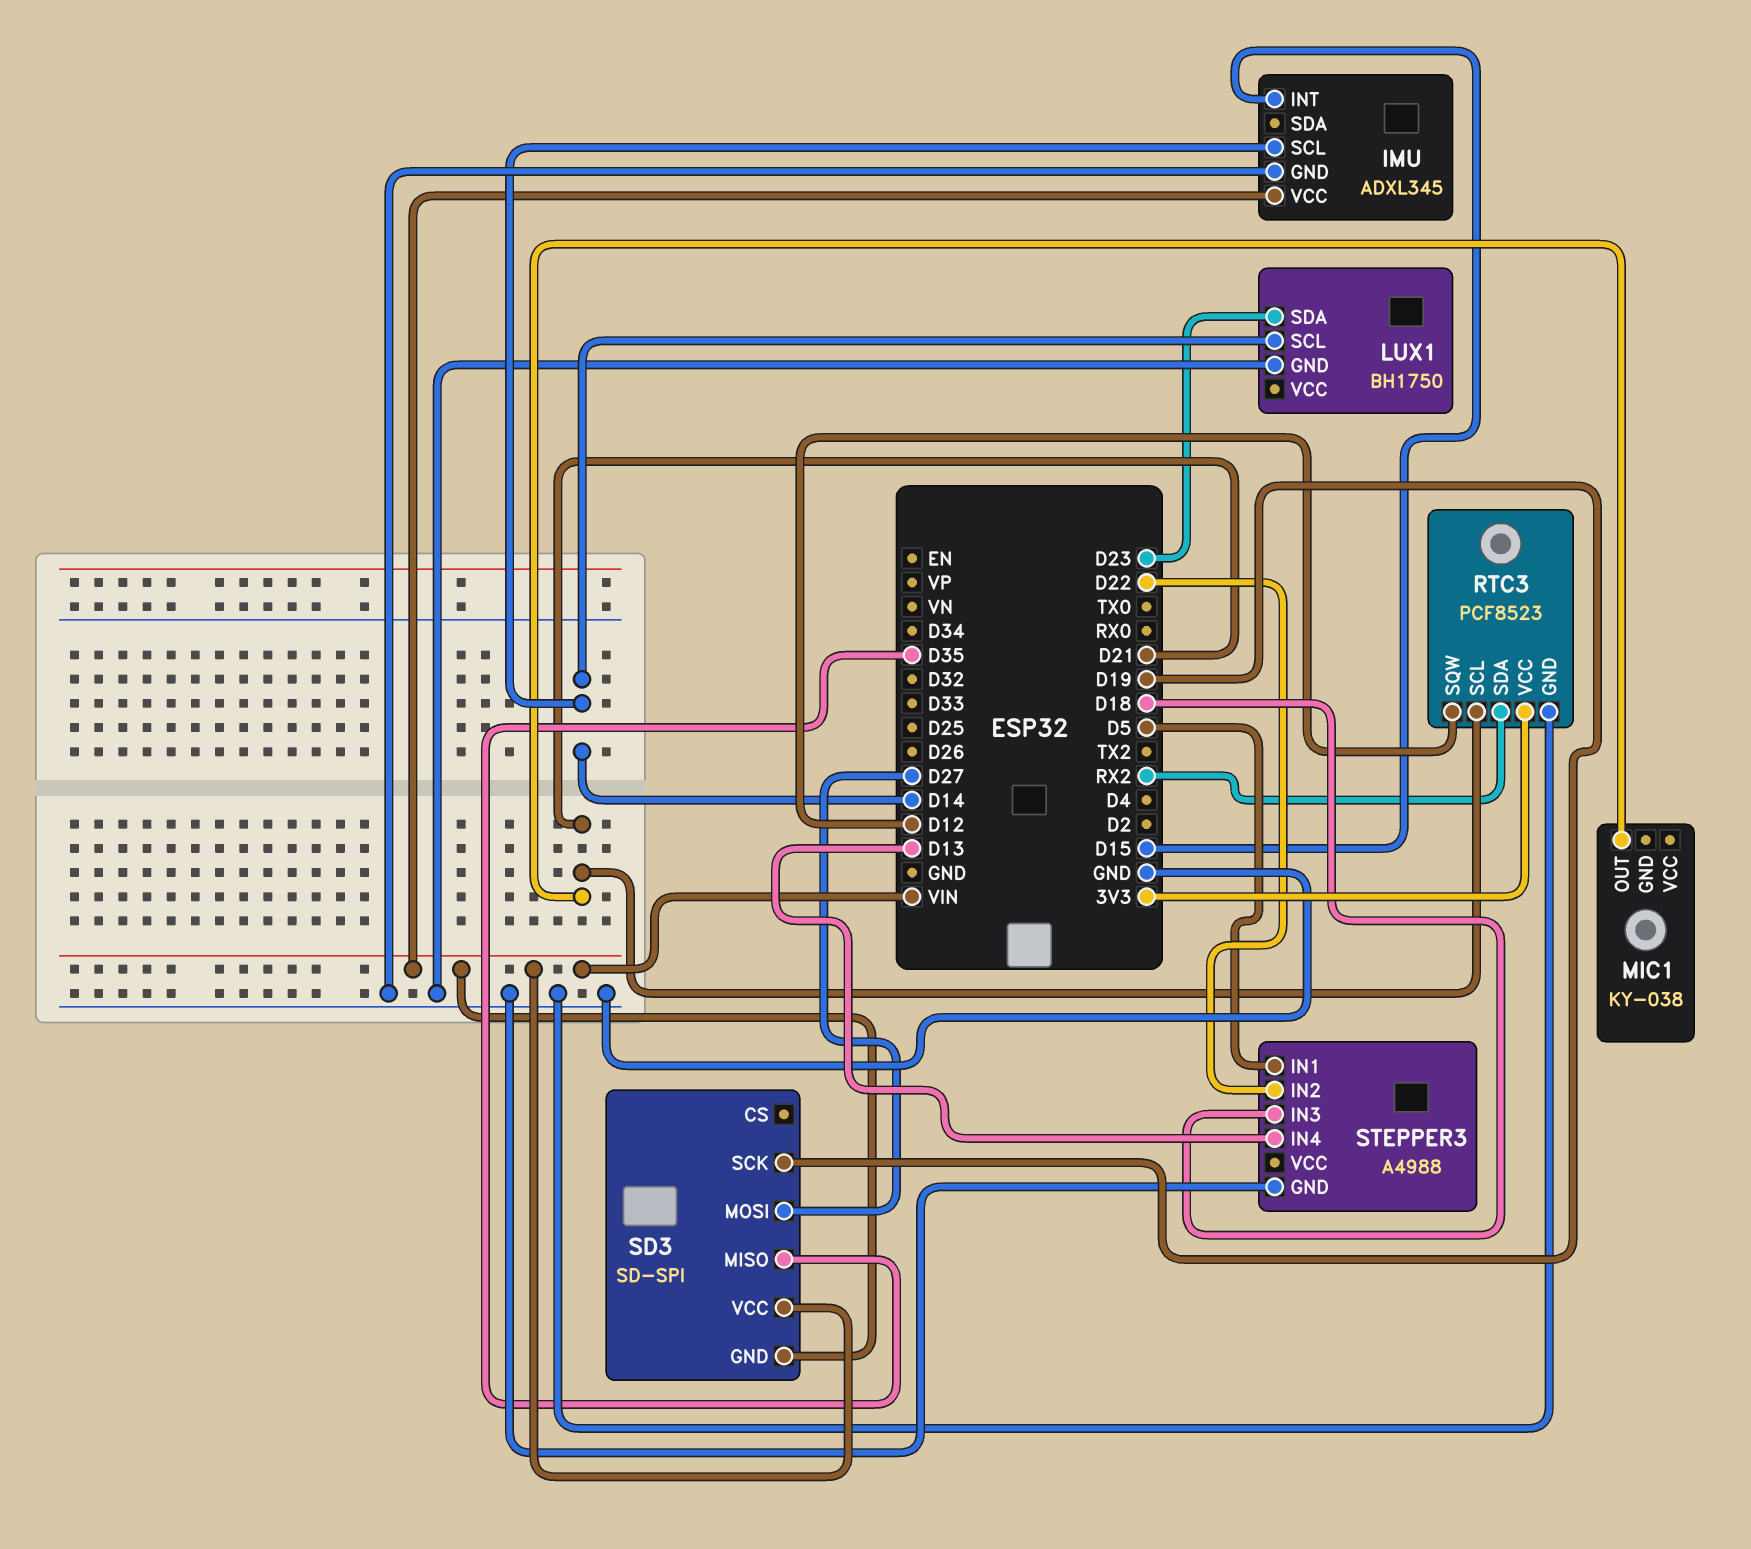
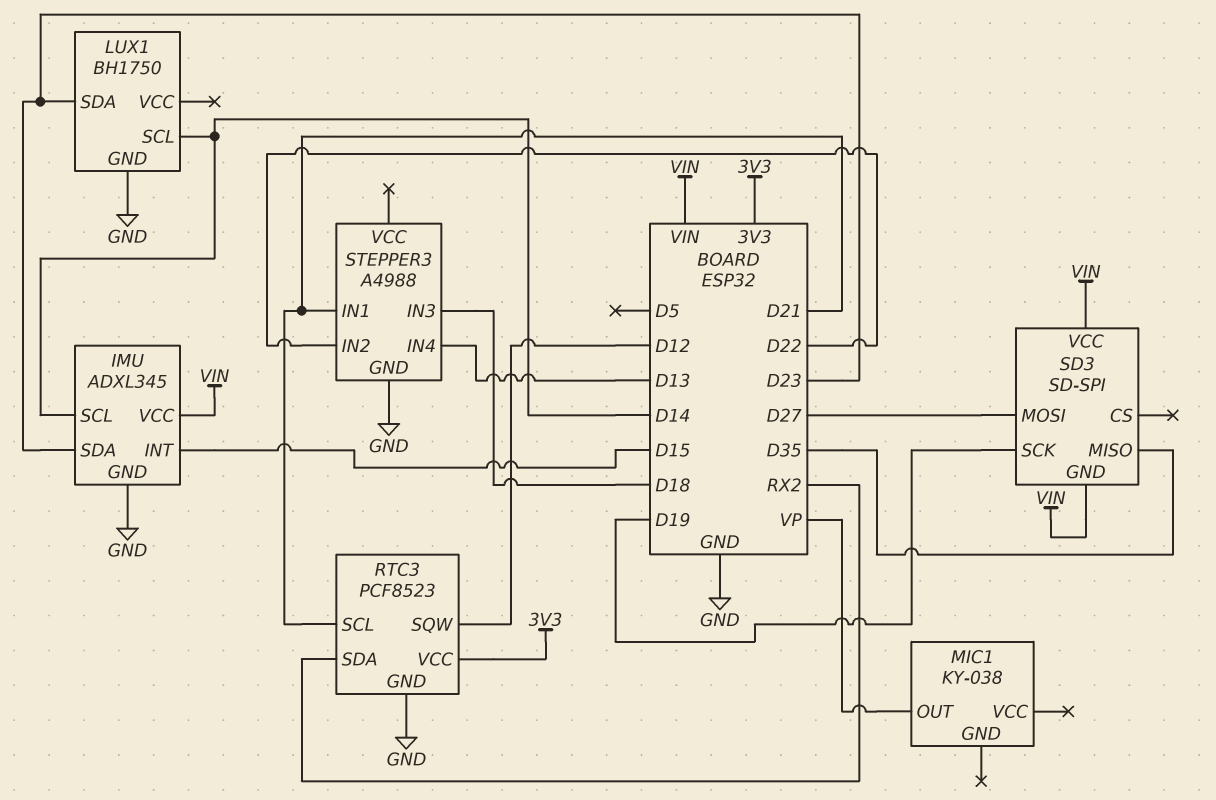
IMU pin SDA: none -> D23
MIC1 pin OUT: D21 -> VP
STEPPER3 pin IN1: D5 -> D21

